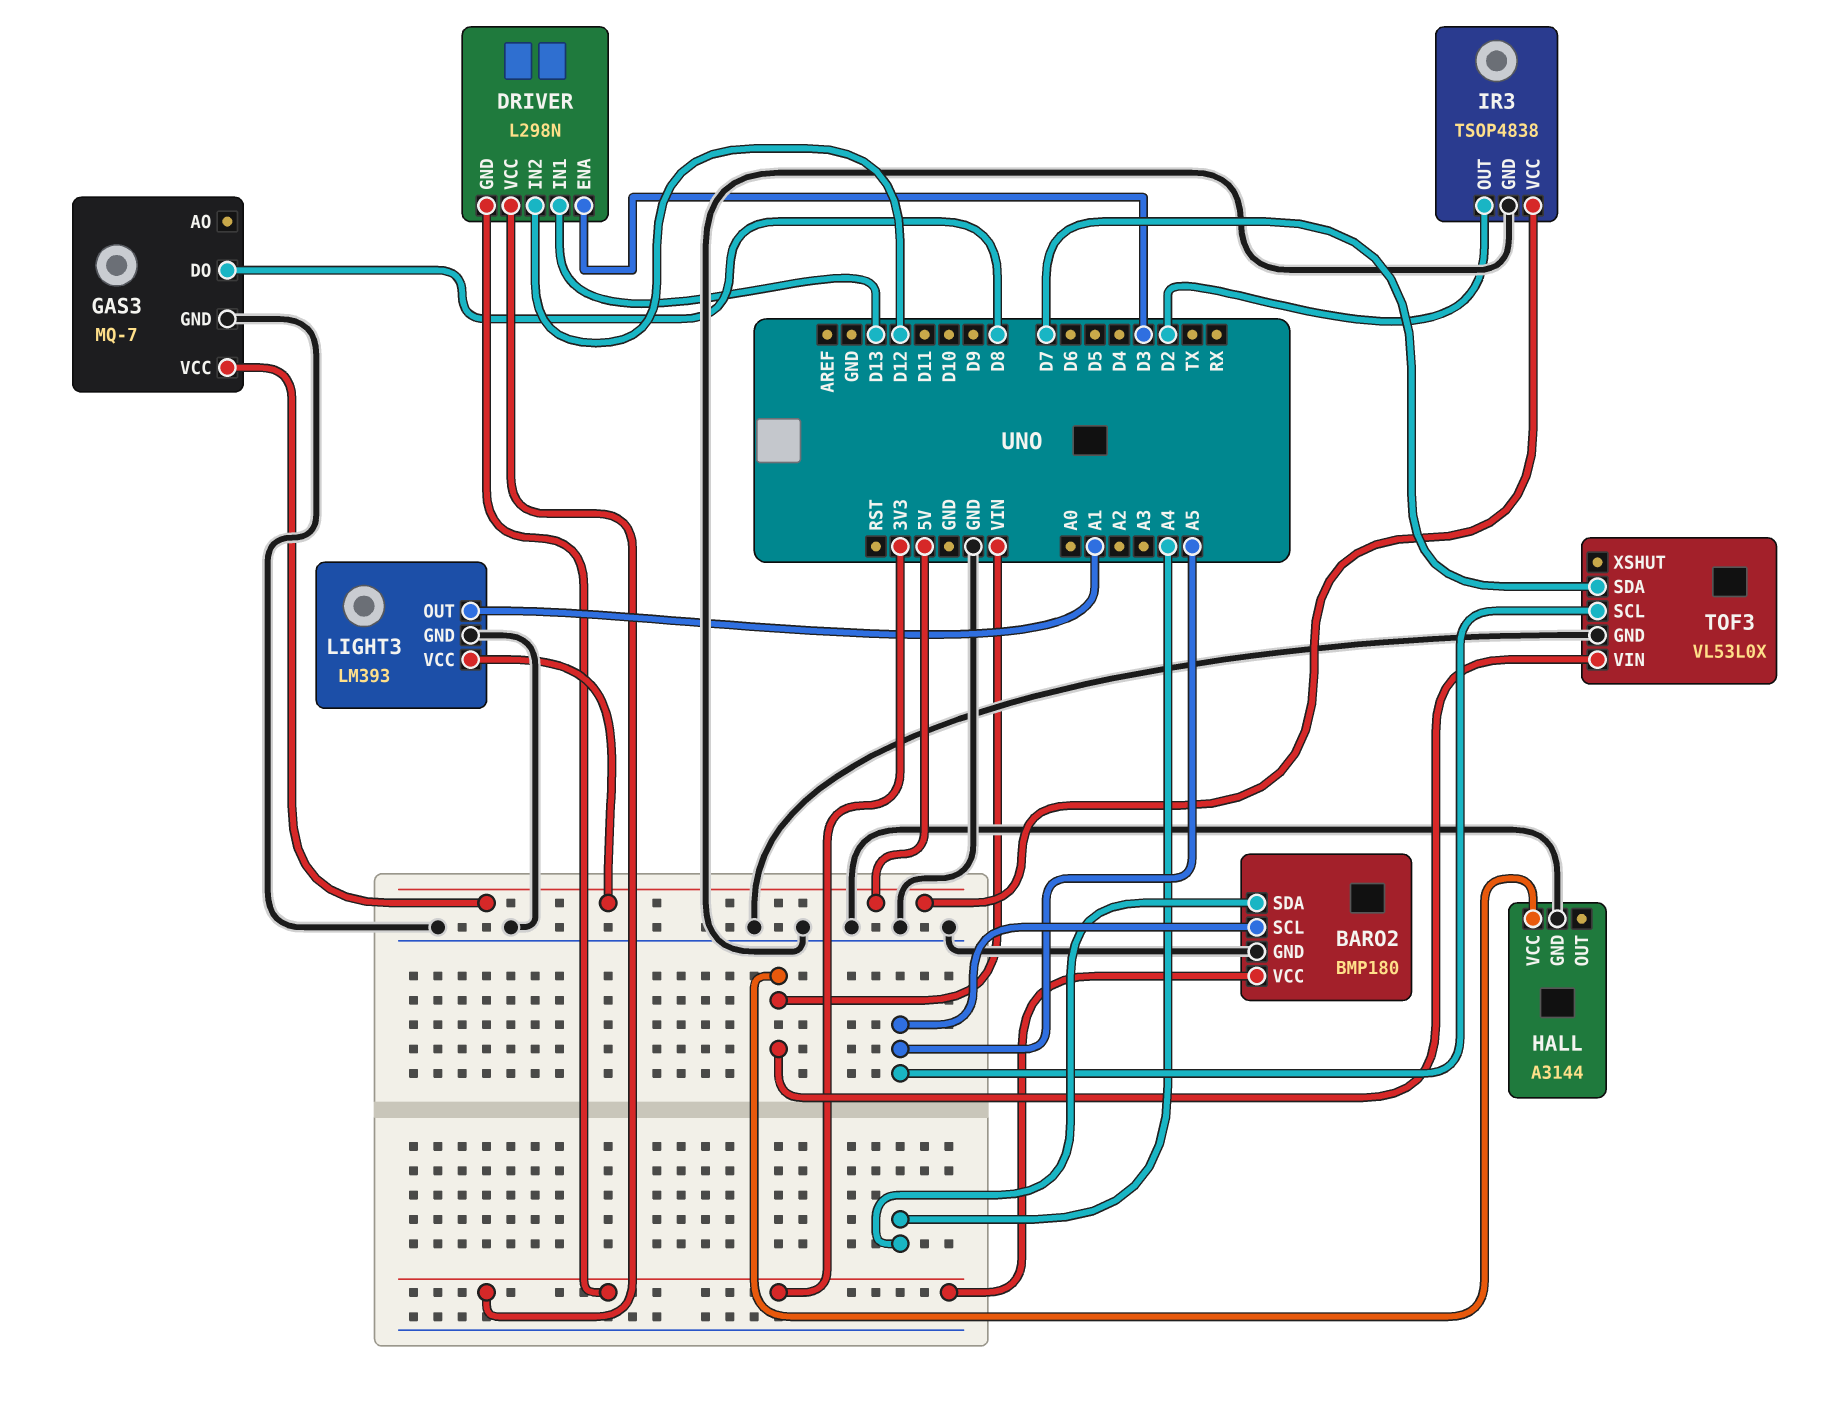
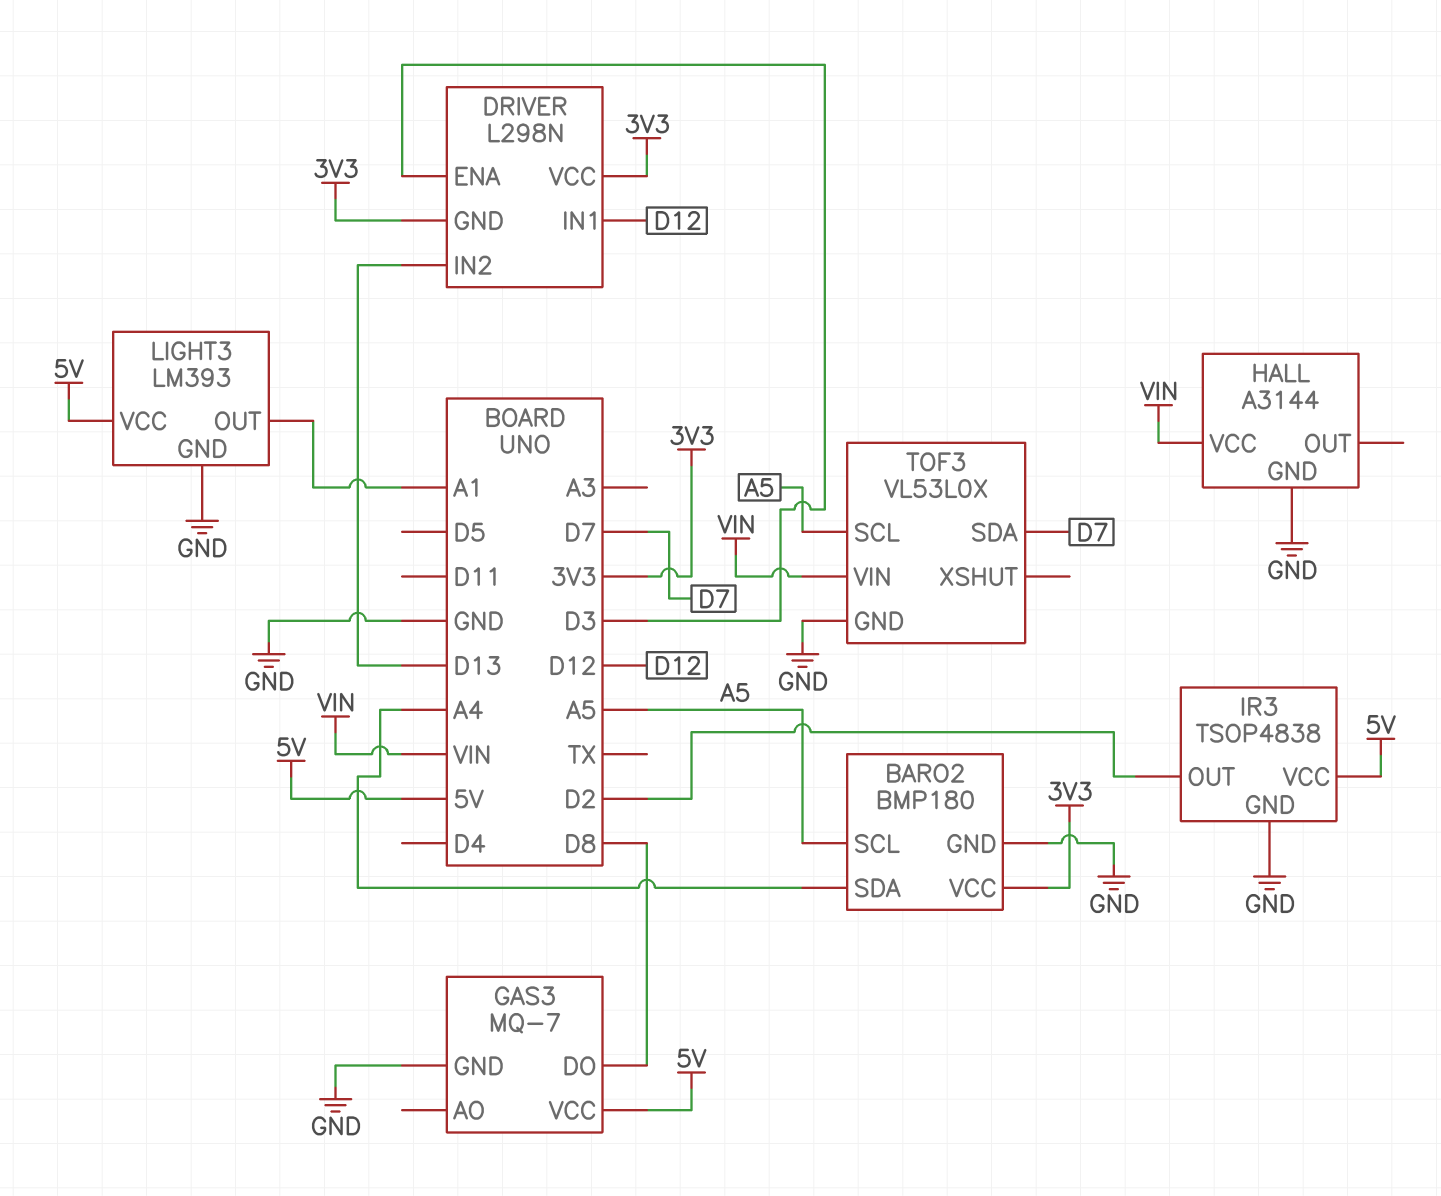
DRIVER pin IN1: D13 -> D12
DRIVER pin IN2: D12 -> D13

